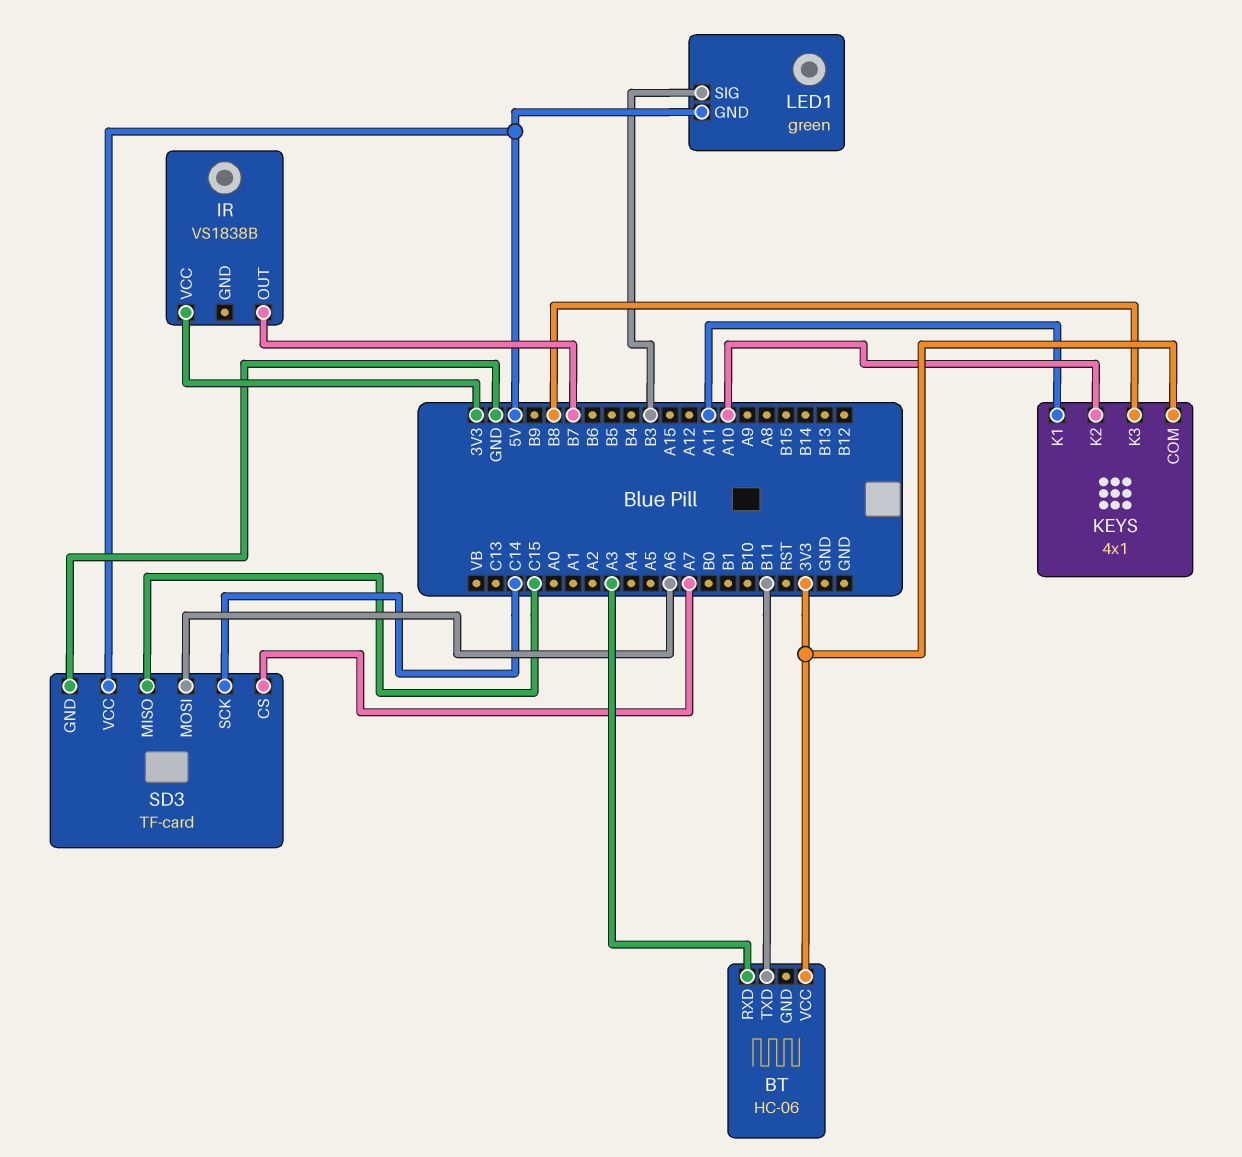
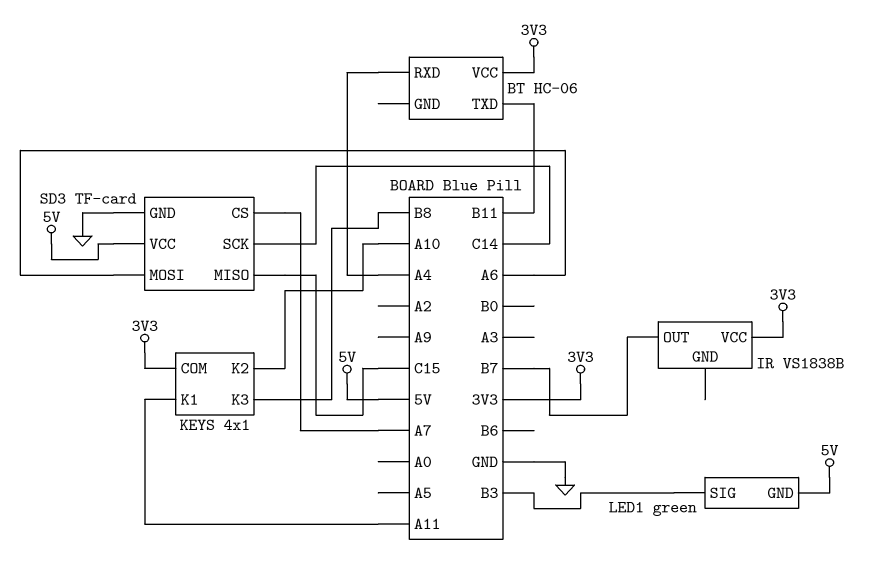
BT pin RXD: A3 -> A4

